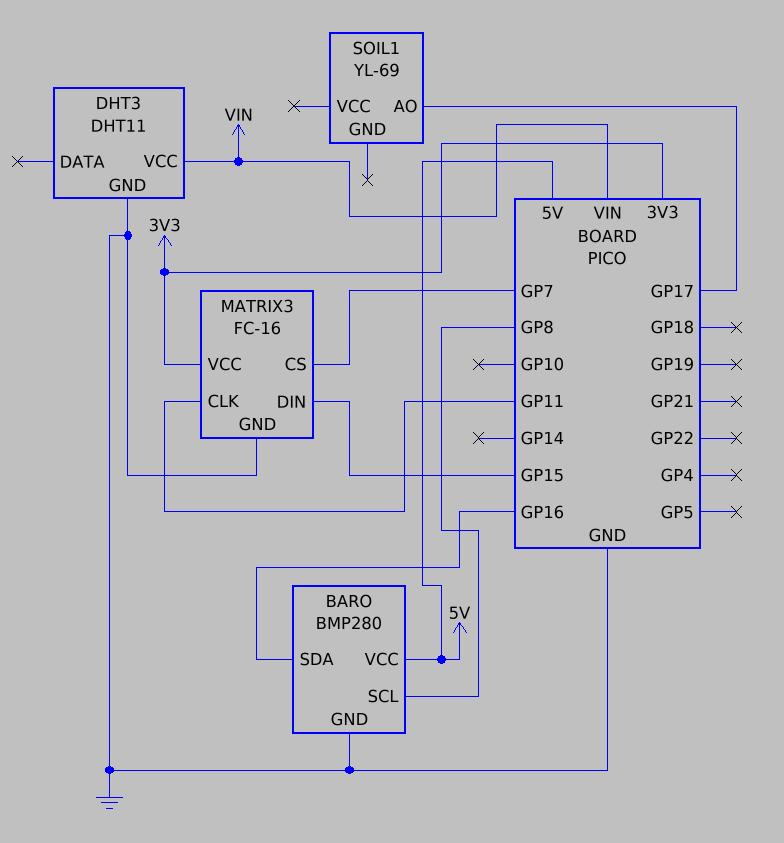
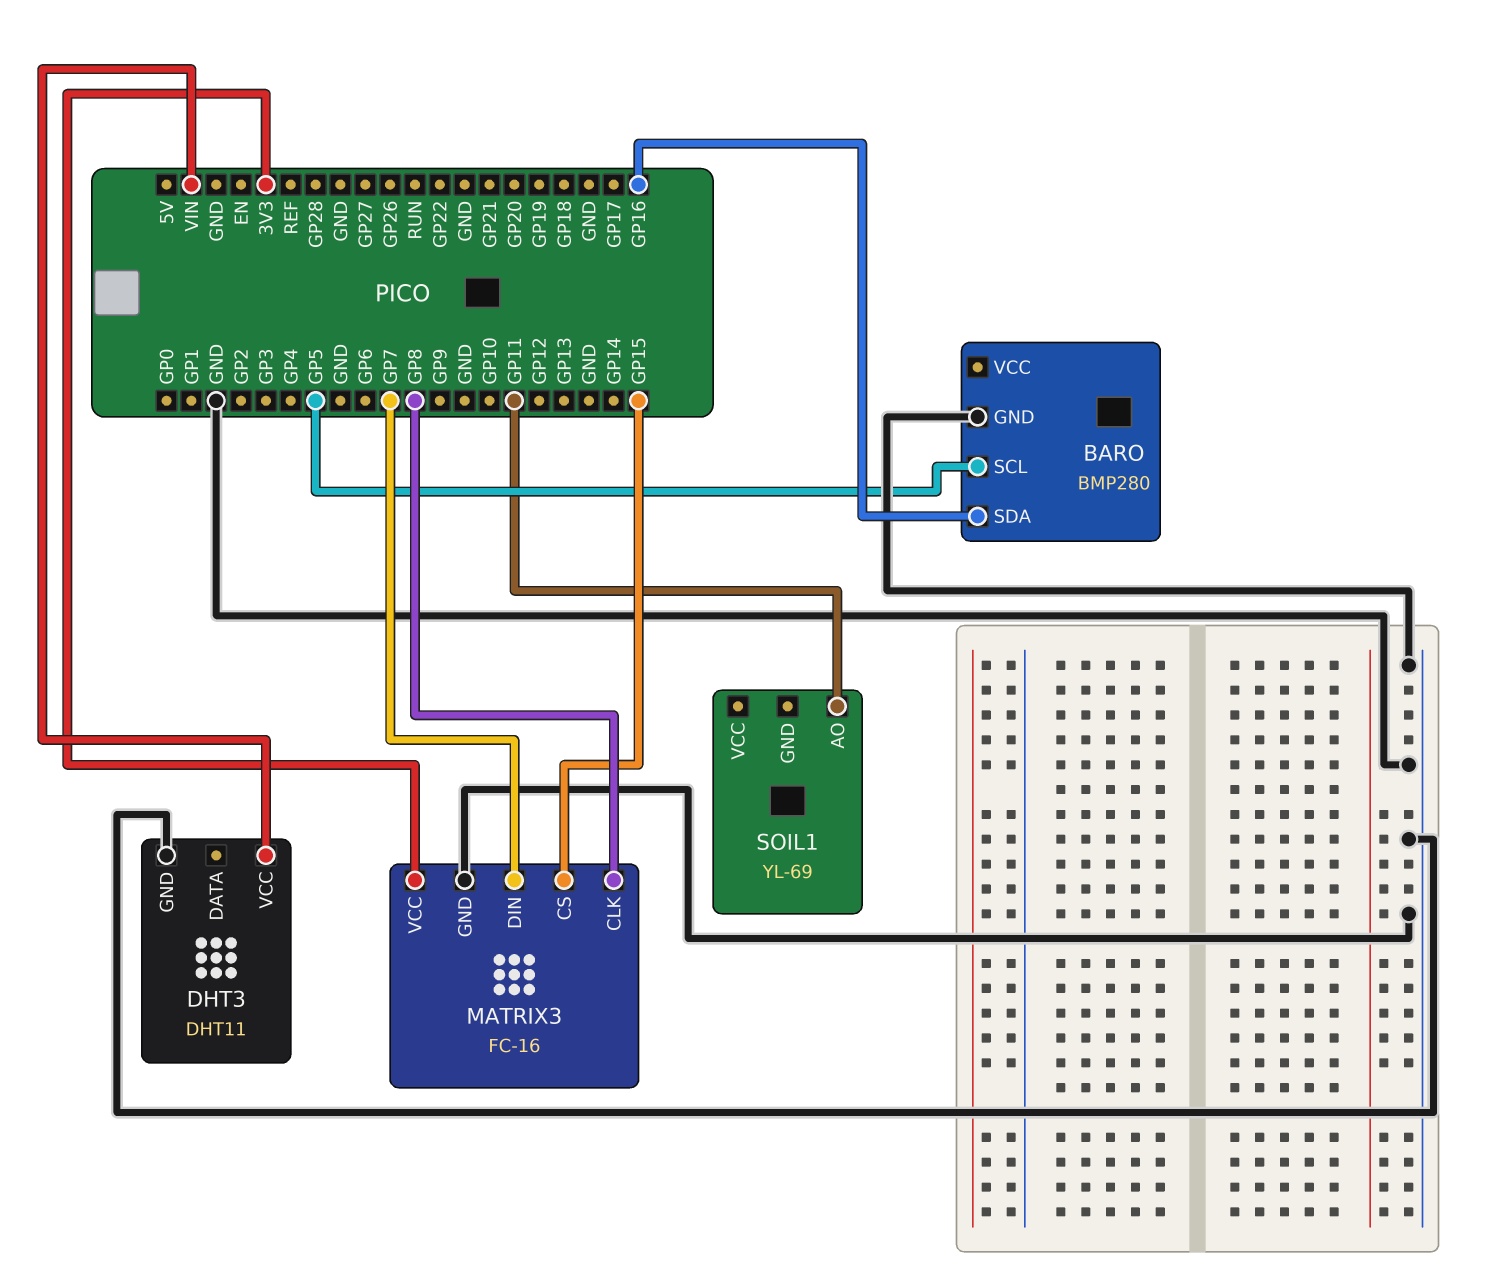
BARO pin SCL: GP8 -> GP5
BARO pin VCC: 5V -> none
MATRIX3 pin CLK: GP11 -> GP8
MATRIX3 pin CS: GP7 -> GP15
MATRIX3 pin DIN: GP15 -> GP7
SOIL1 pin AO: GP17 -> GP11

